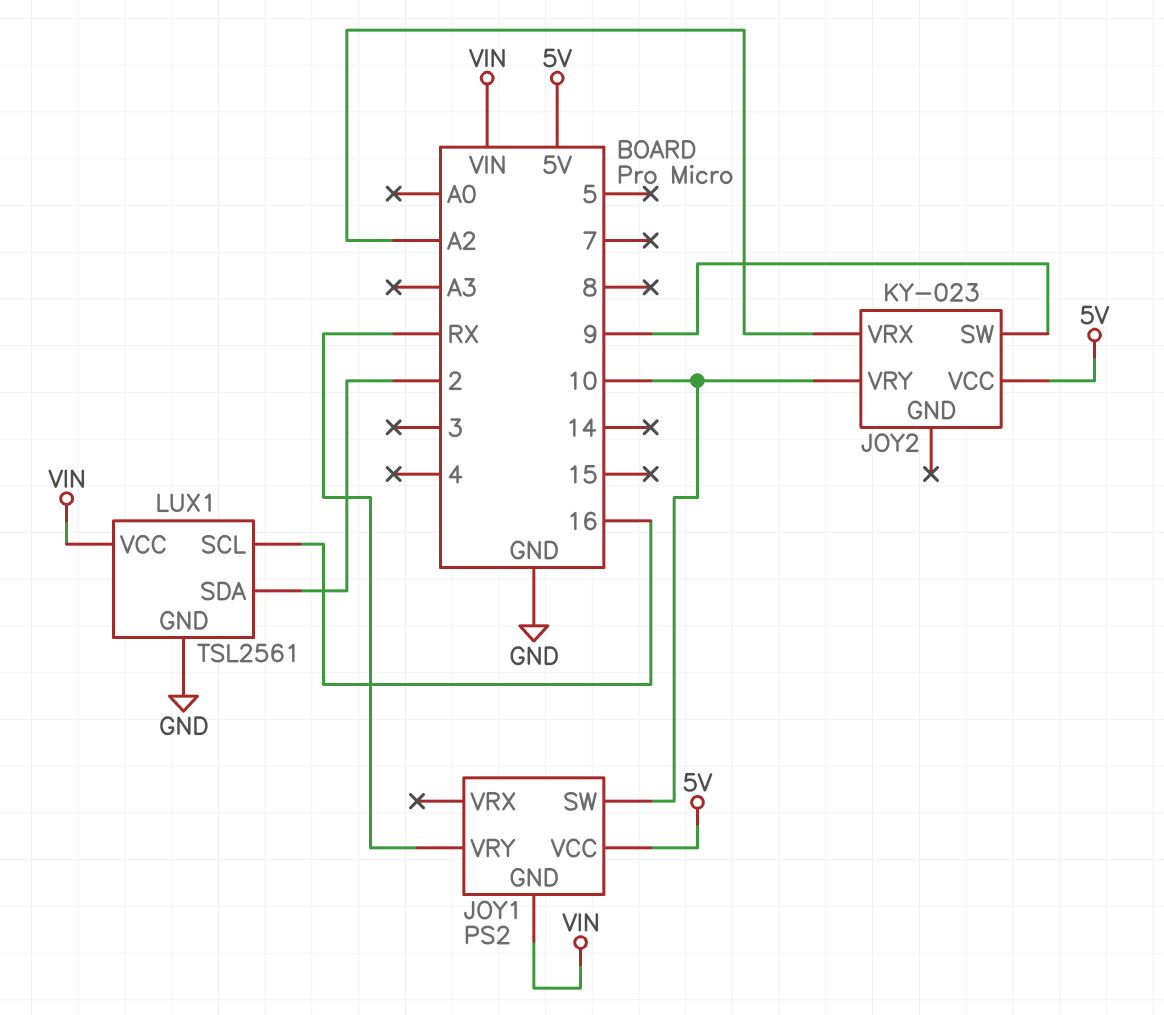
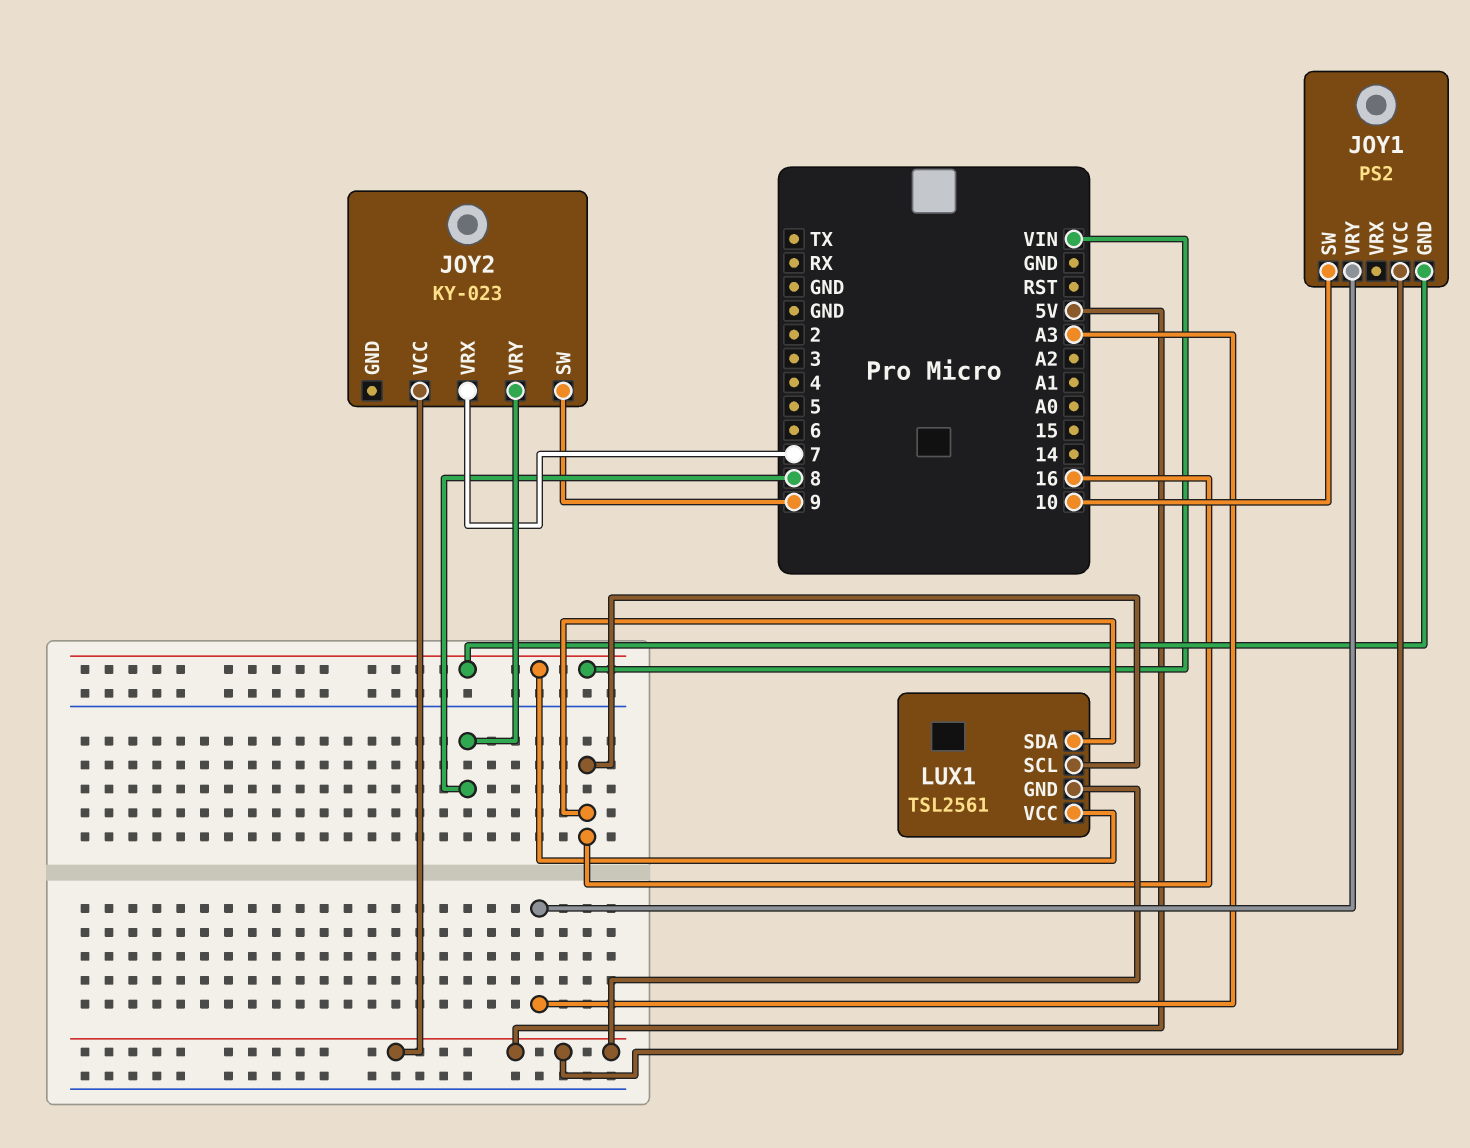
JOY1 pin VRY: RX -> A3
JOY2 pin VRX: A2 -> 7
JOY2 pin VRY: 10 -> 8
LUX1 pin GND: GND -> 5V
LUX1 pin SDA: 2 -> 16

